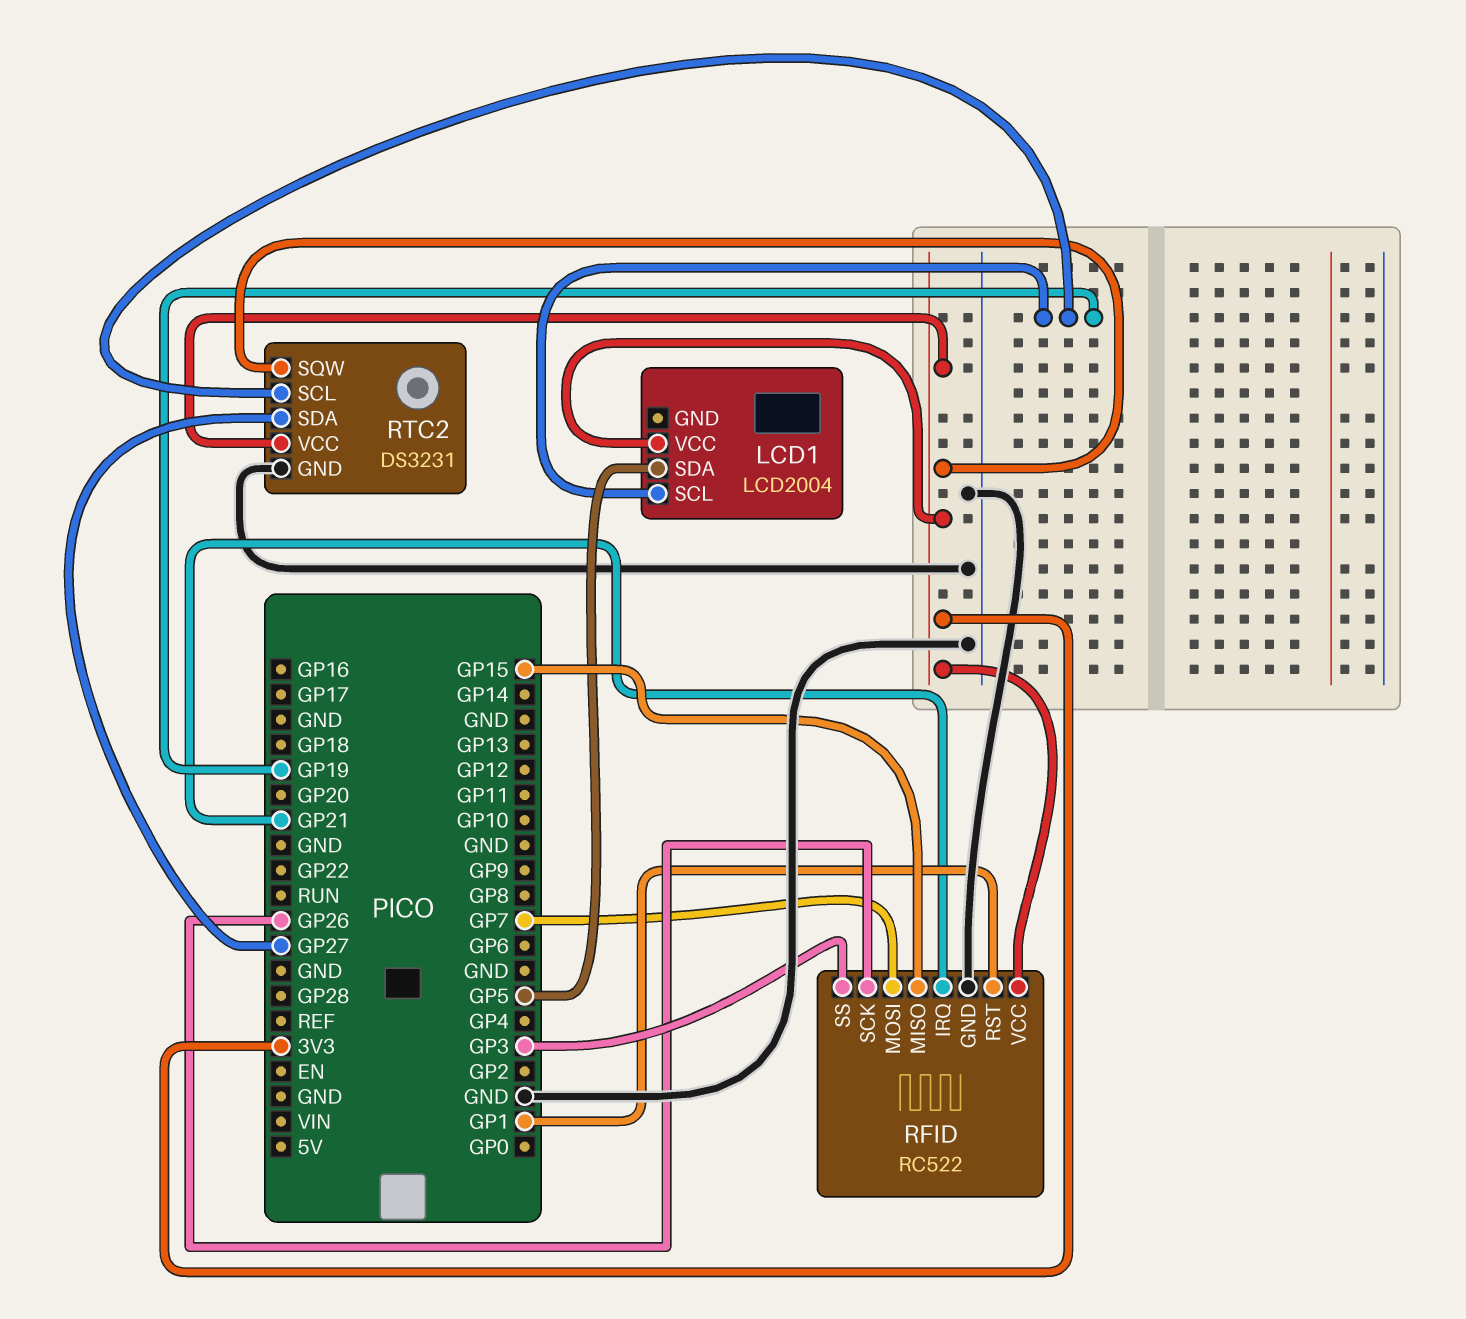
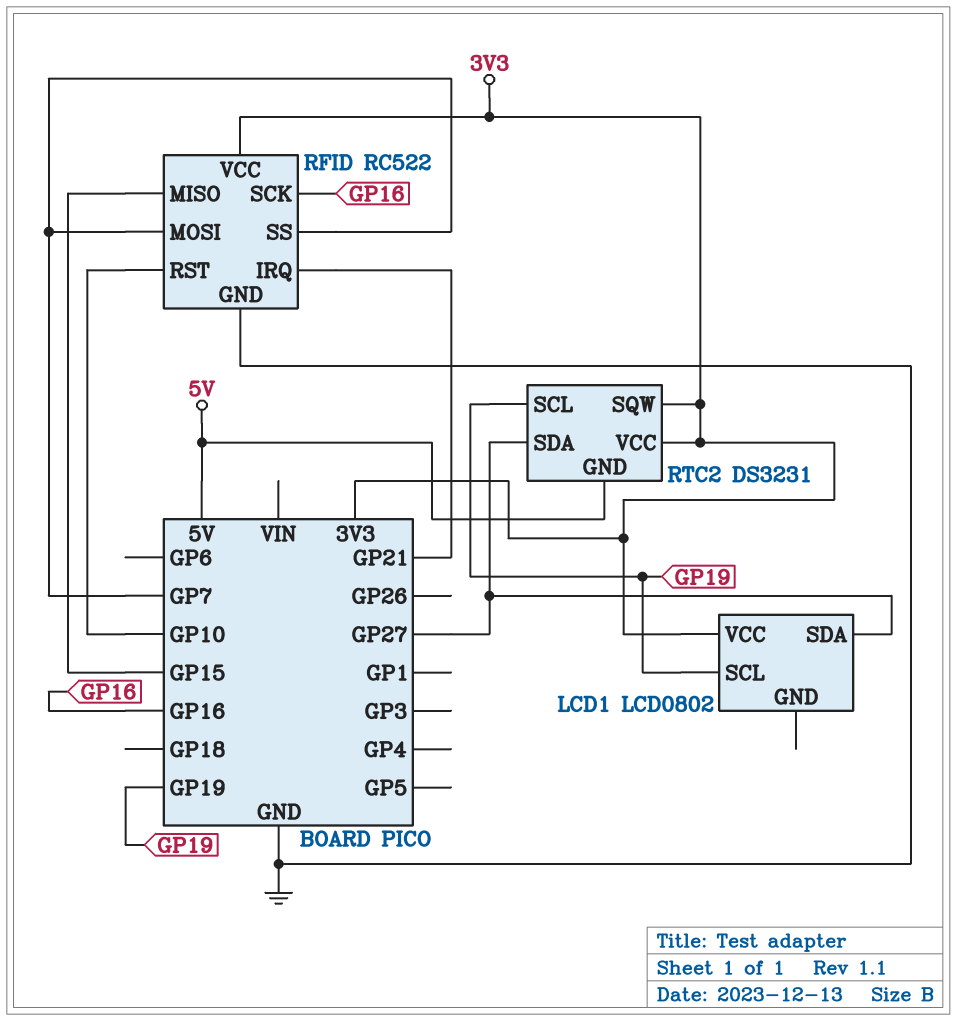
LCD1: LCD2004 -> LCD0802
LCD1 pin SDA: GP5 -> GP27
RFID pin RST: GP1 -> GP10
RFID pin SCK: GP26 -> GP16
RFID pin SS: GP3 -> GP7
RTC2 pin GND: GND -> 5V

